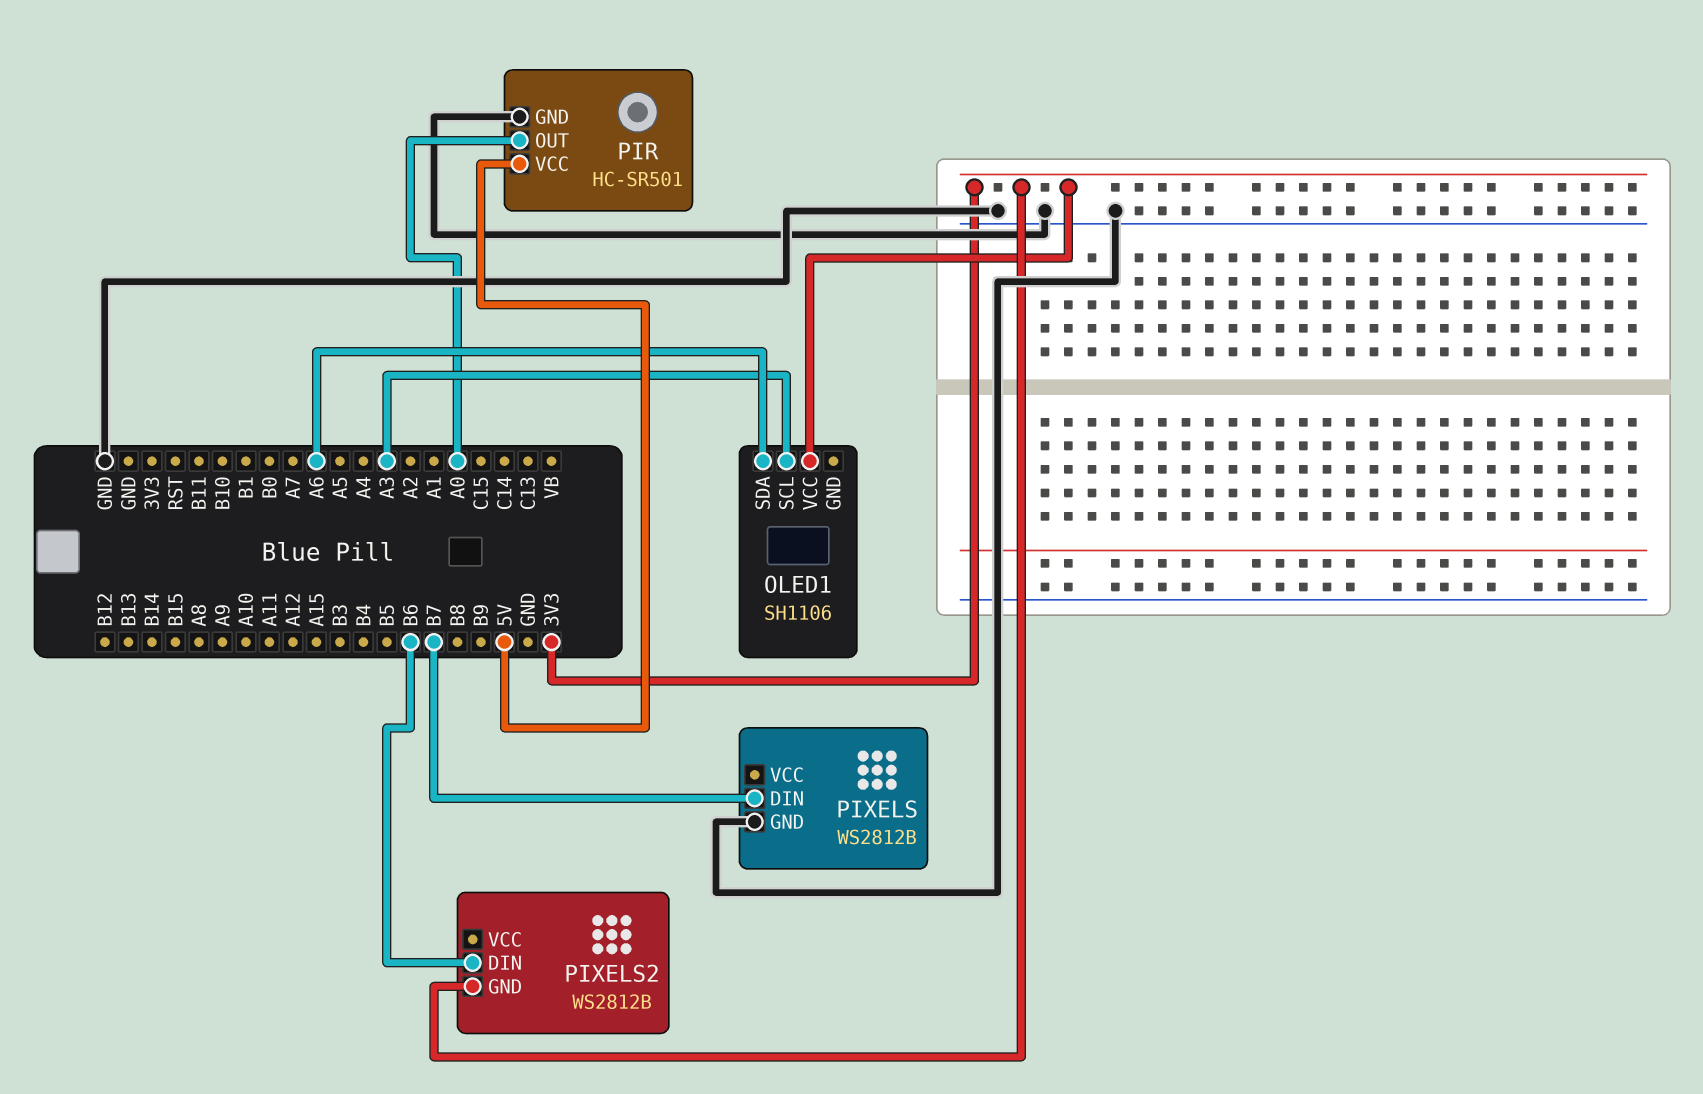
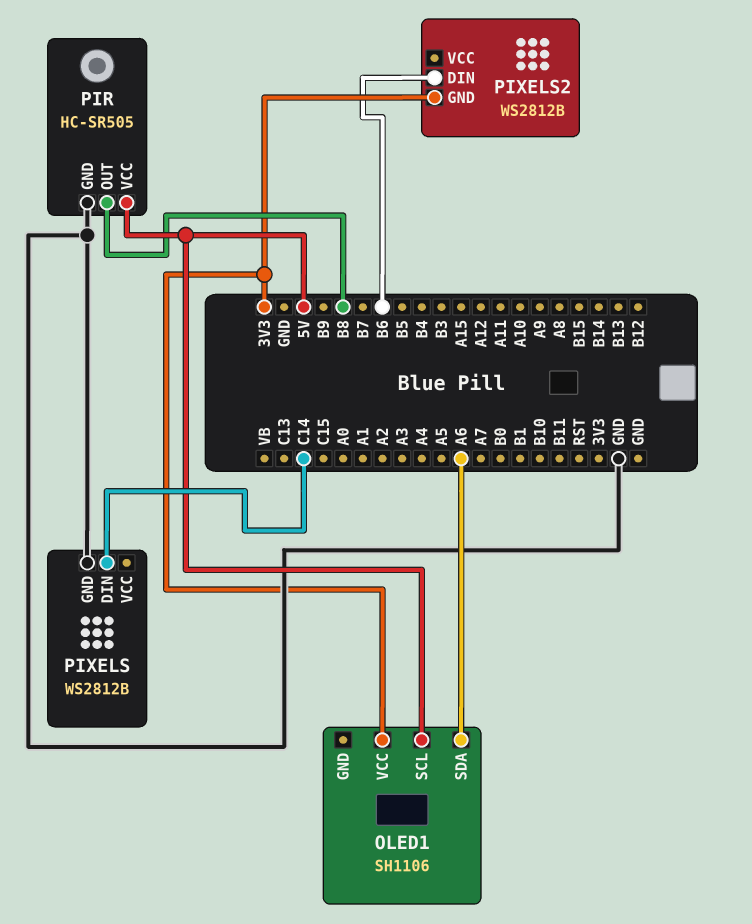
OLED1 pin SCL: A3 -> 5V
PIR: HC-SR501 -> HC-SR505
PIR pin OUT: A0 -> B8
PIXELS pin DIN: B7 -> C14

